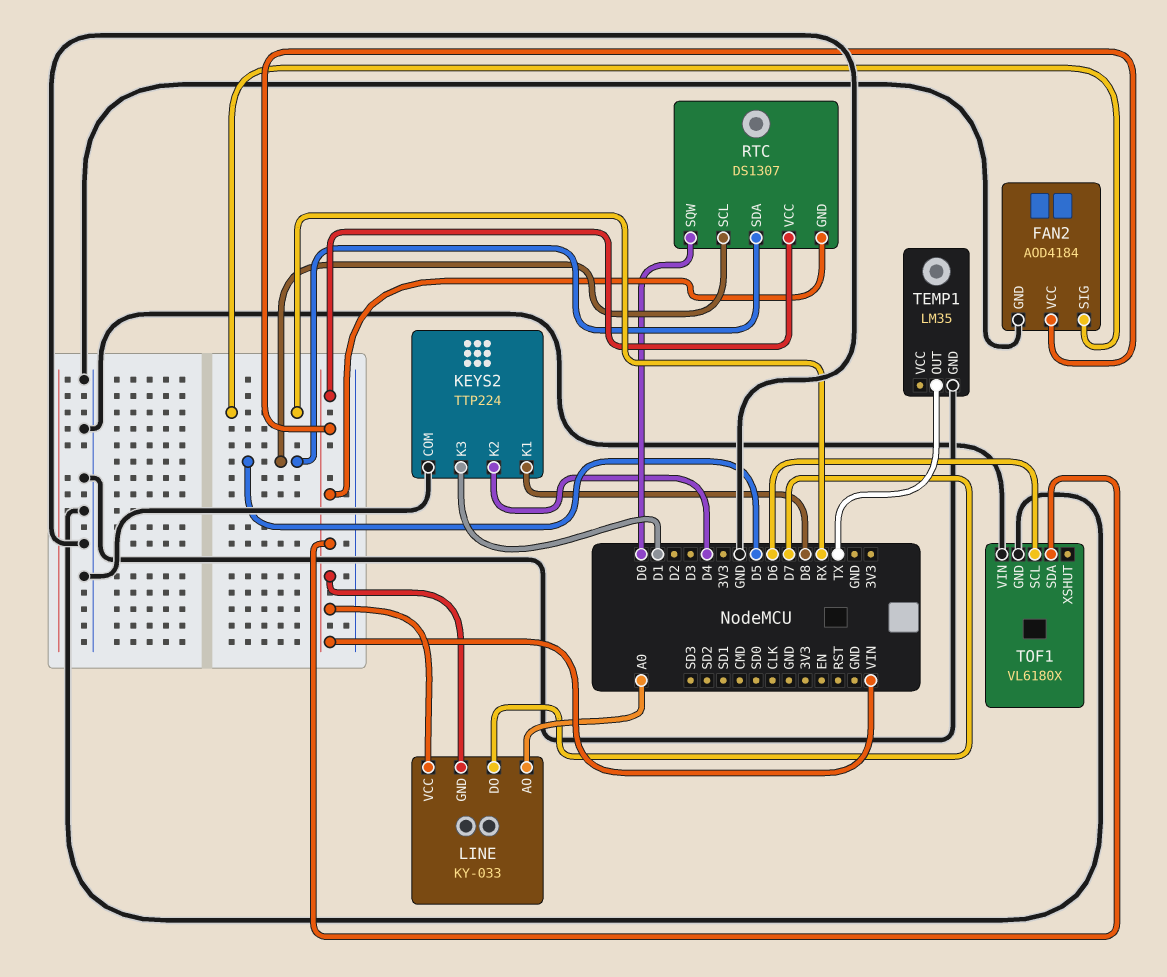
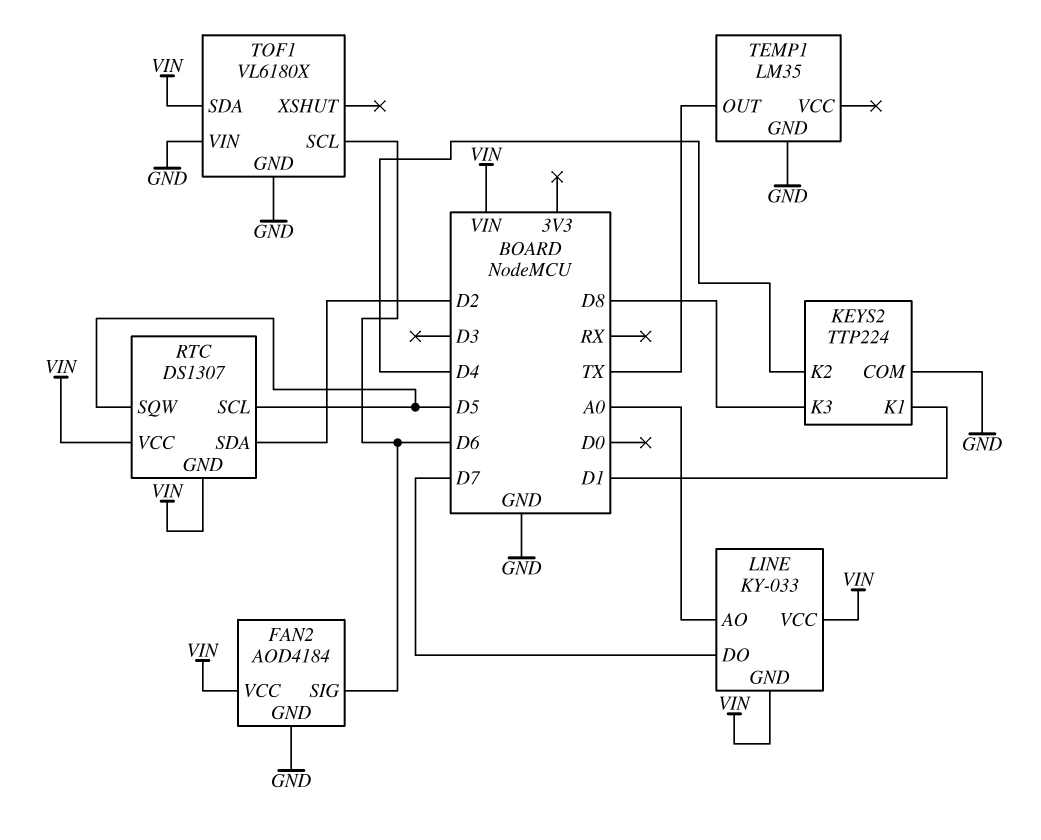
FAN2 pin SIG: RX -> D6
KEYS2 pin K1: D8 -> D1
KEYS2 pin K3: D1 -> D8
RTC pin SDA: D5 -> D2
RTC pin SQW: D0 -> D5

